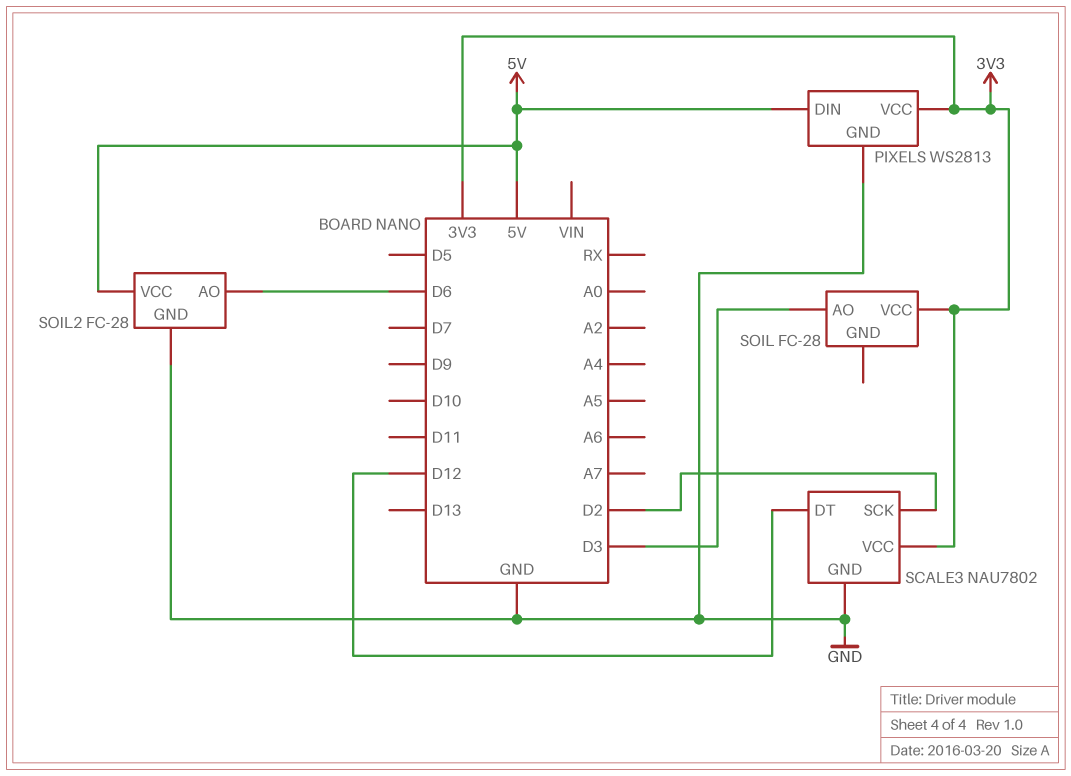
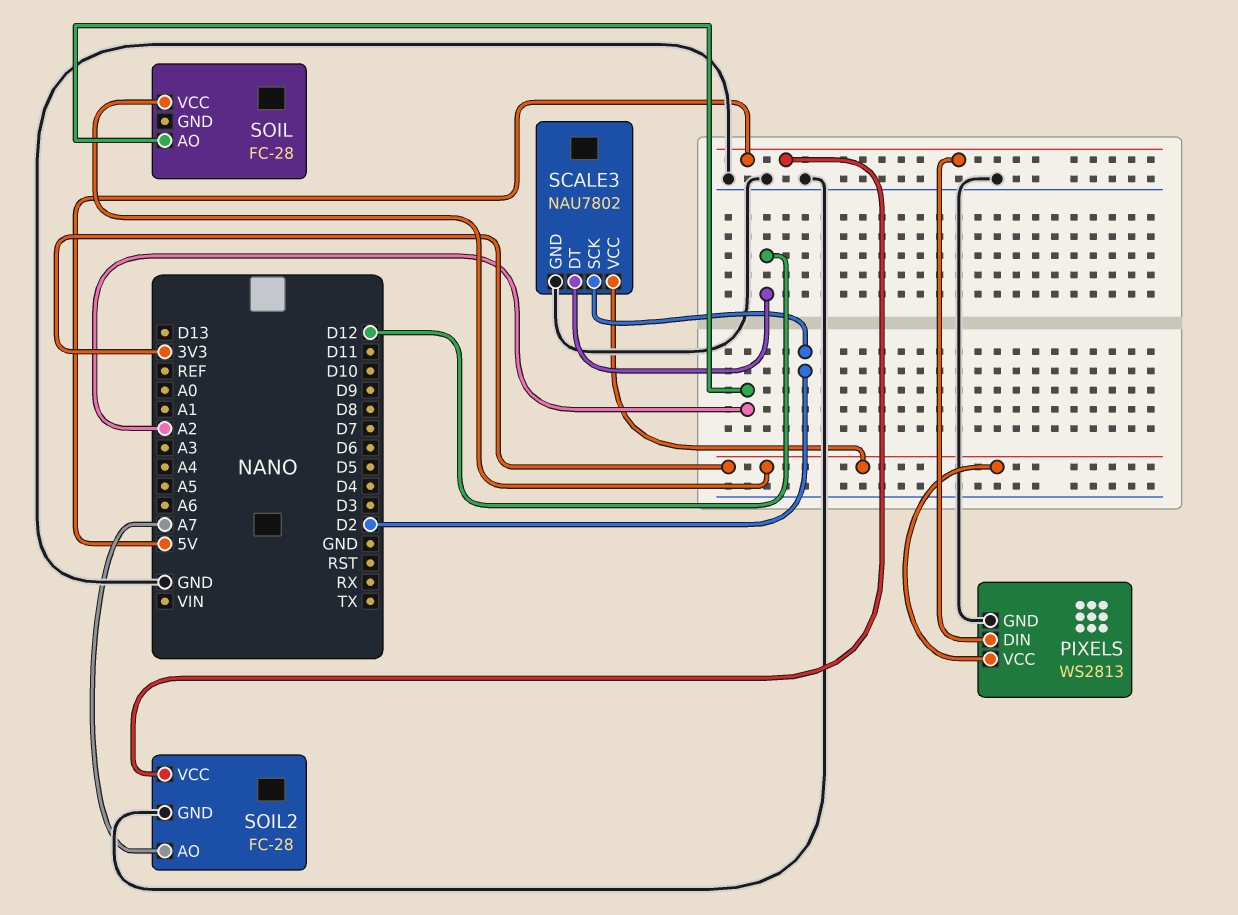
SOIL pin AO: D3 -> A2
SOIL2 pin AO: D6 -> A7

